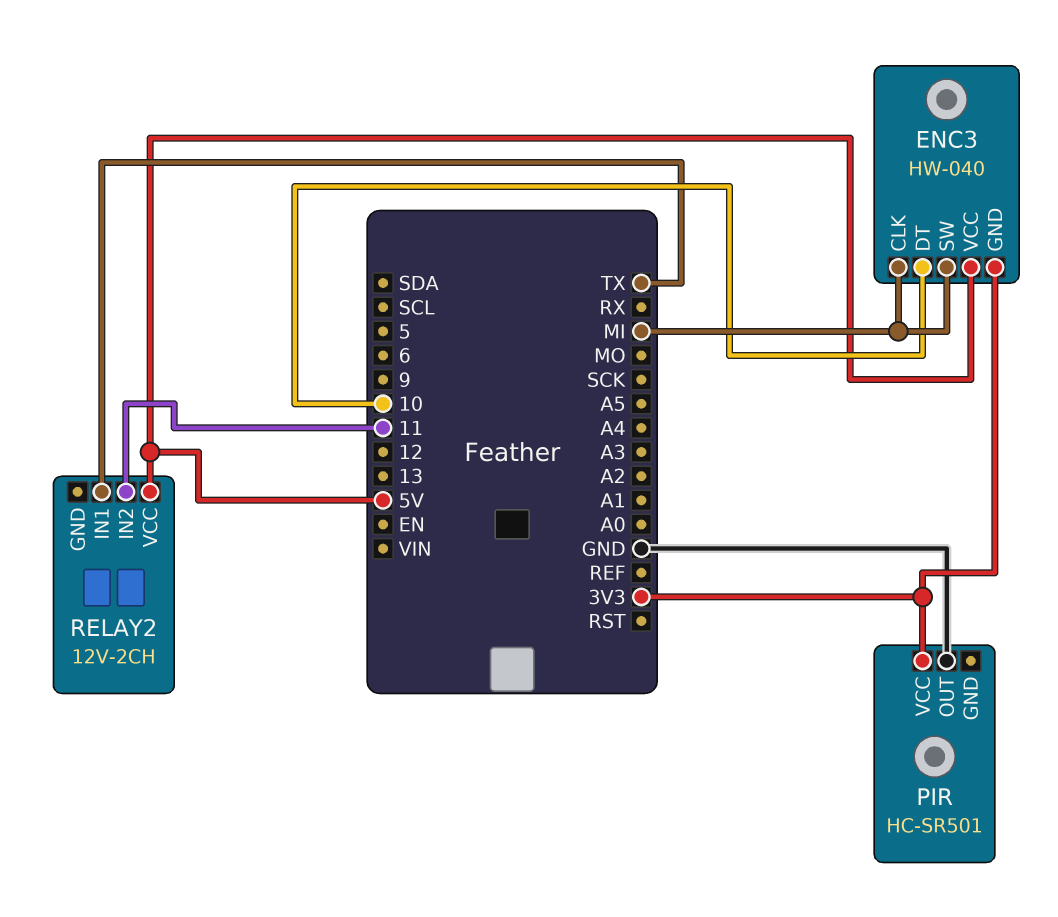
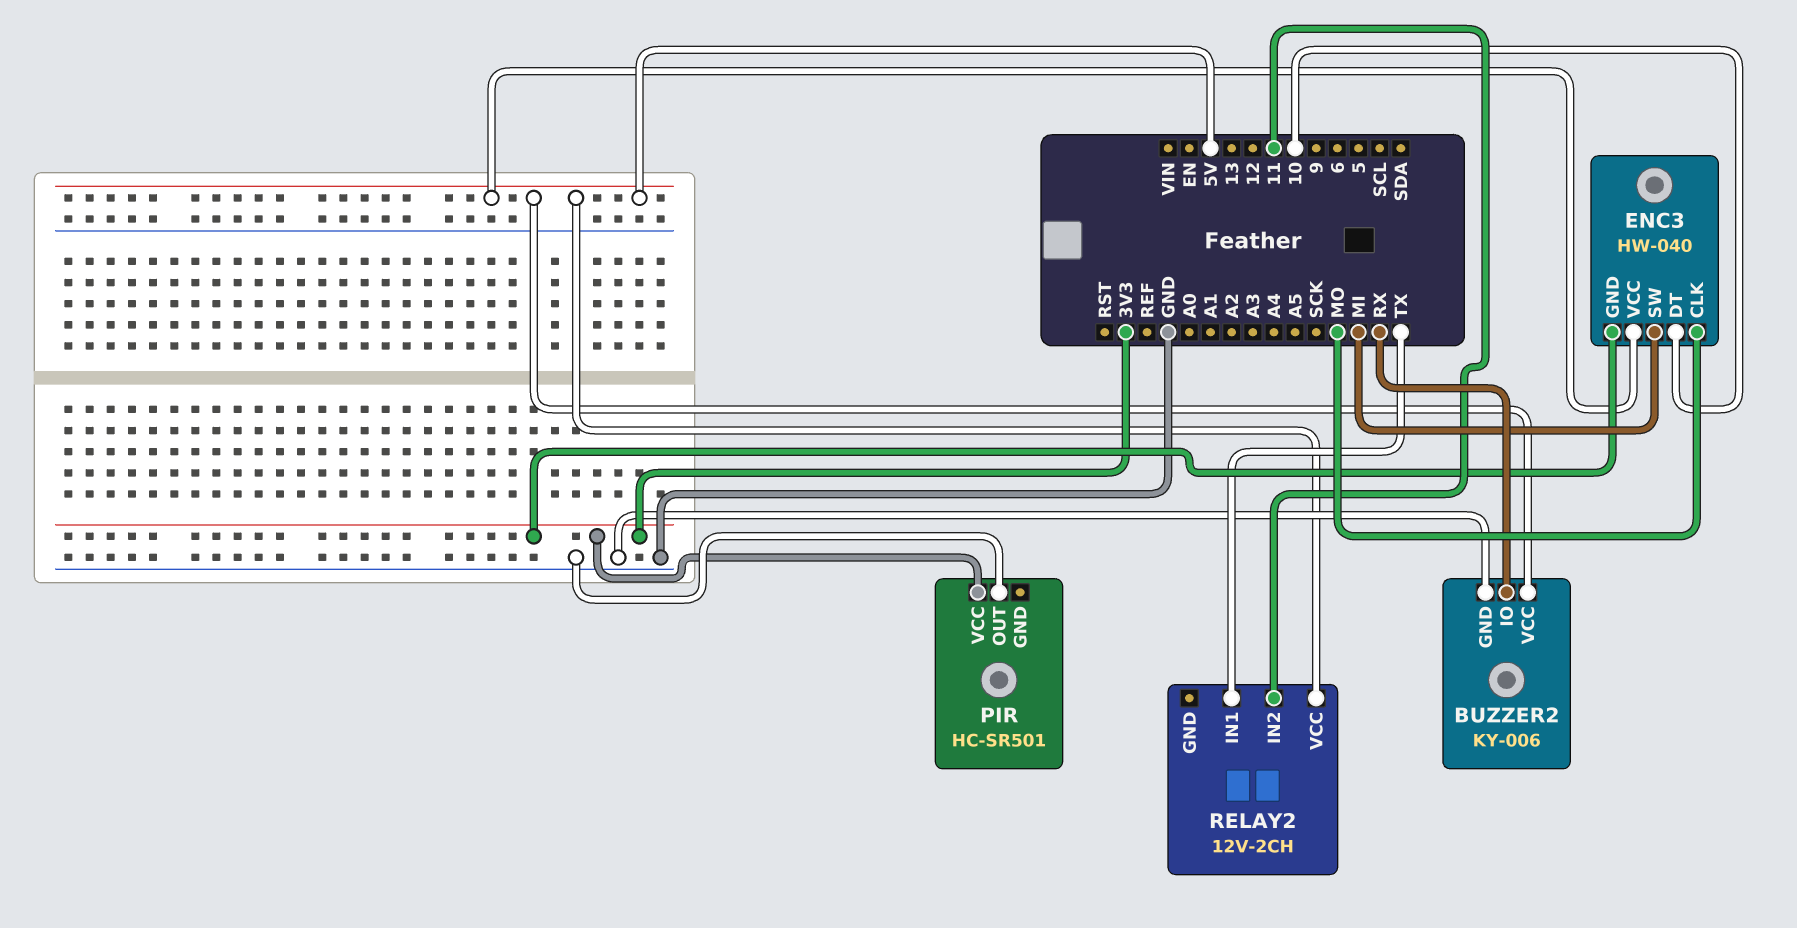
BUZZER2: none -> KY-006
BUZZER2 pin GND: none -> GND
BUZZER2 pin IO: none -> RX
BUZZER2 pin VCC: none -> 5V
ENC3 pin CLK: MI -> MO

